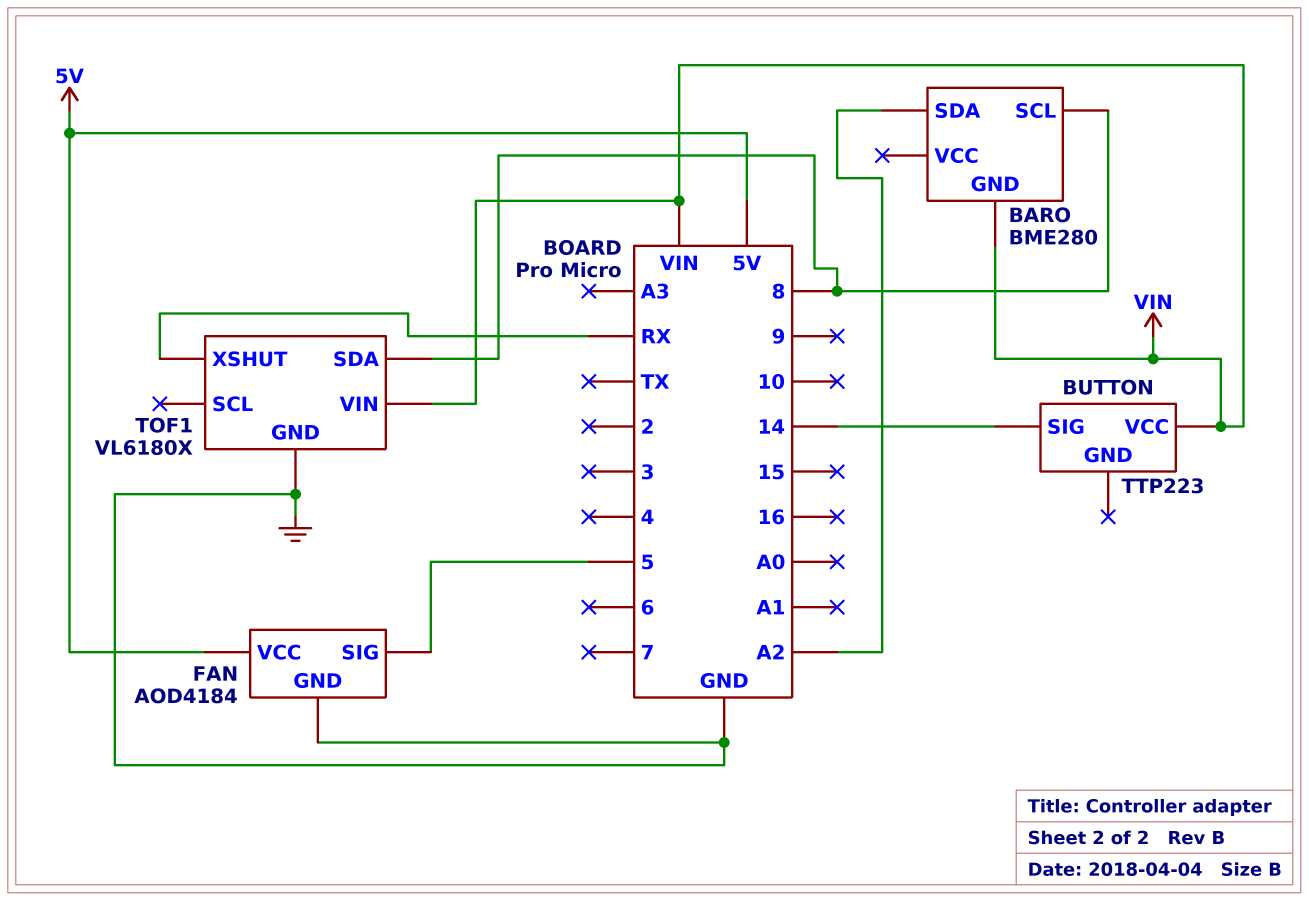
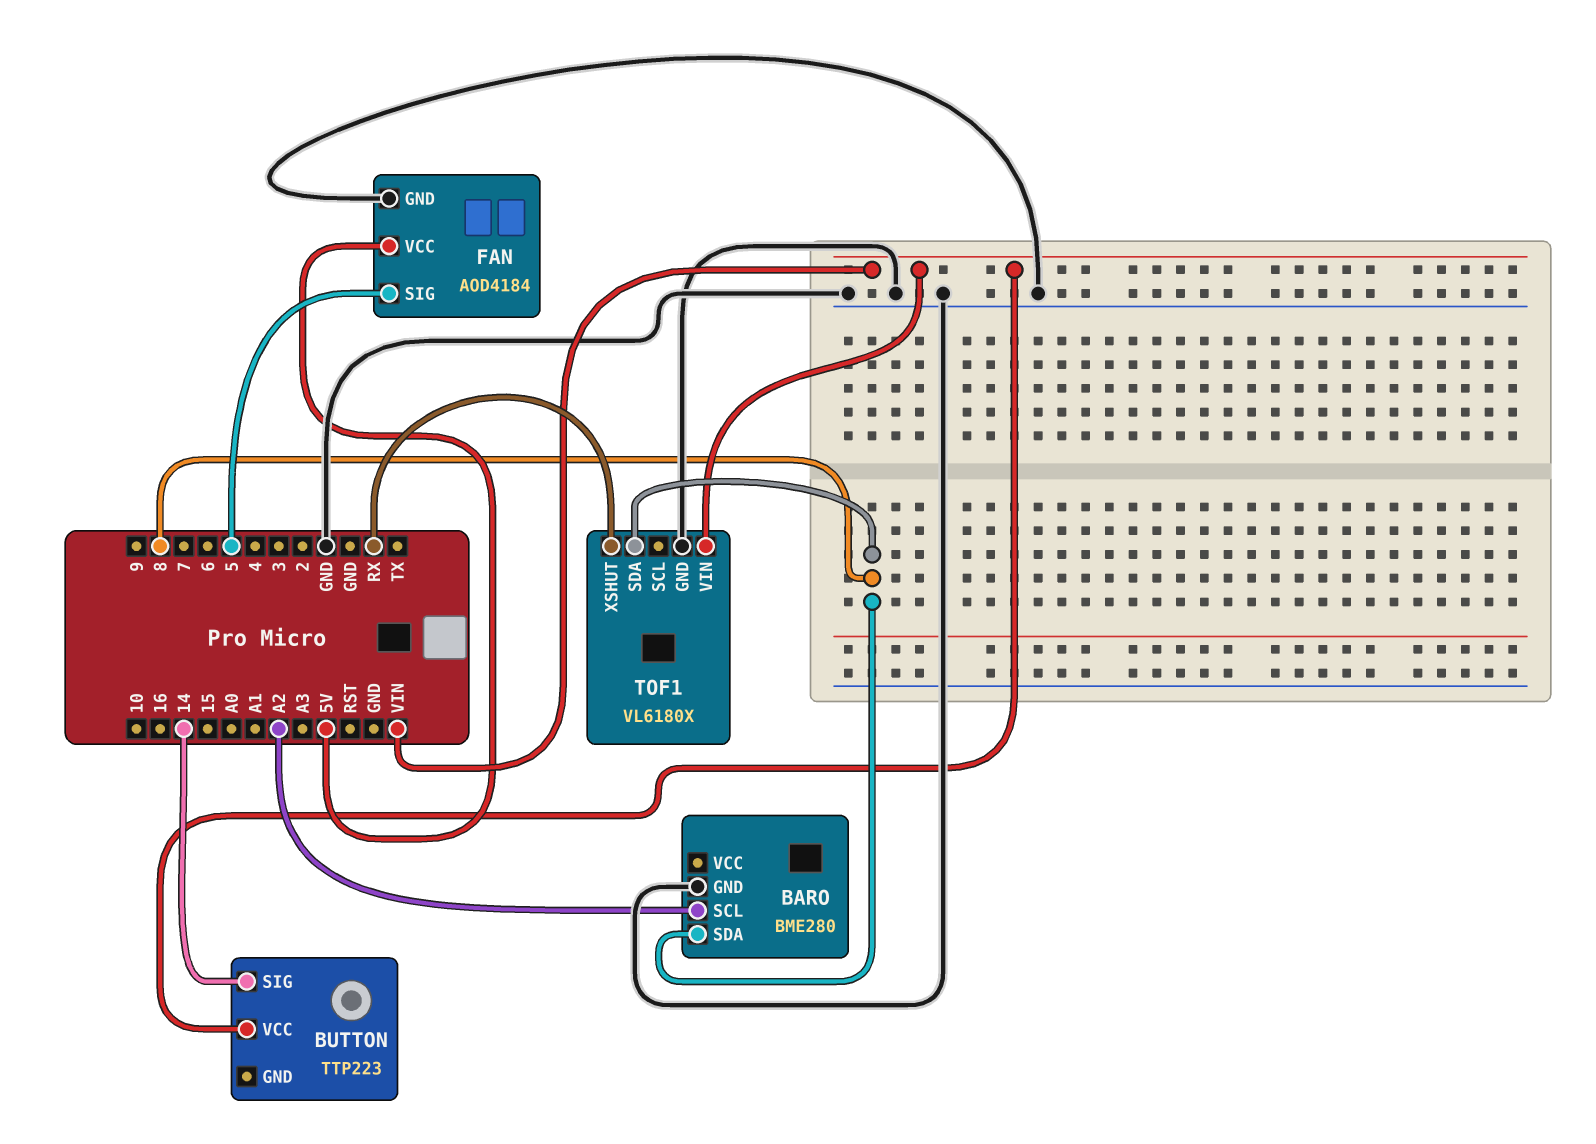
BARO pin GND: VIN -> GND
BARO pin SCL: 8 -> A2
BARO pin SDA: A2 -> 8

